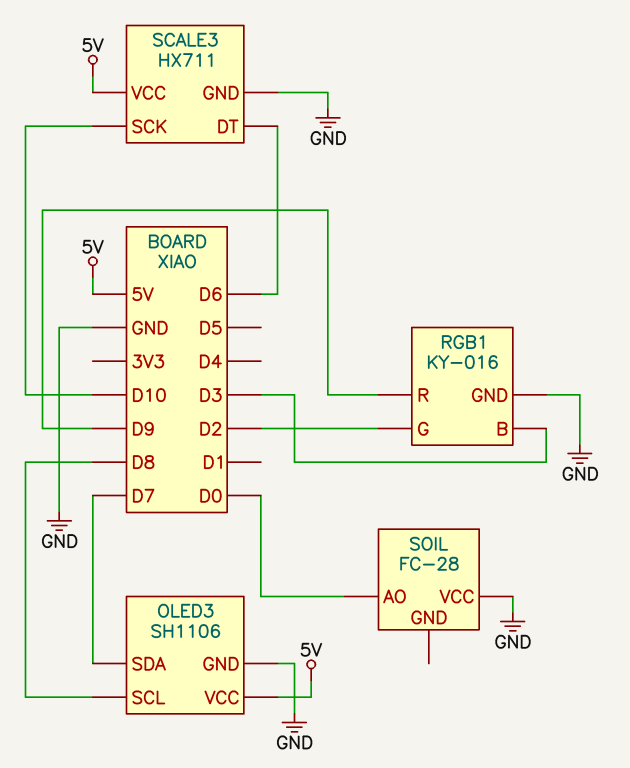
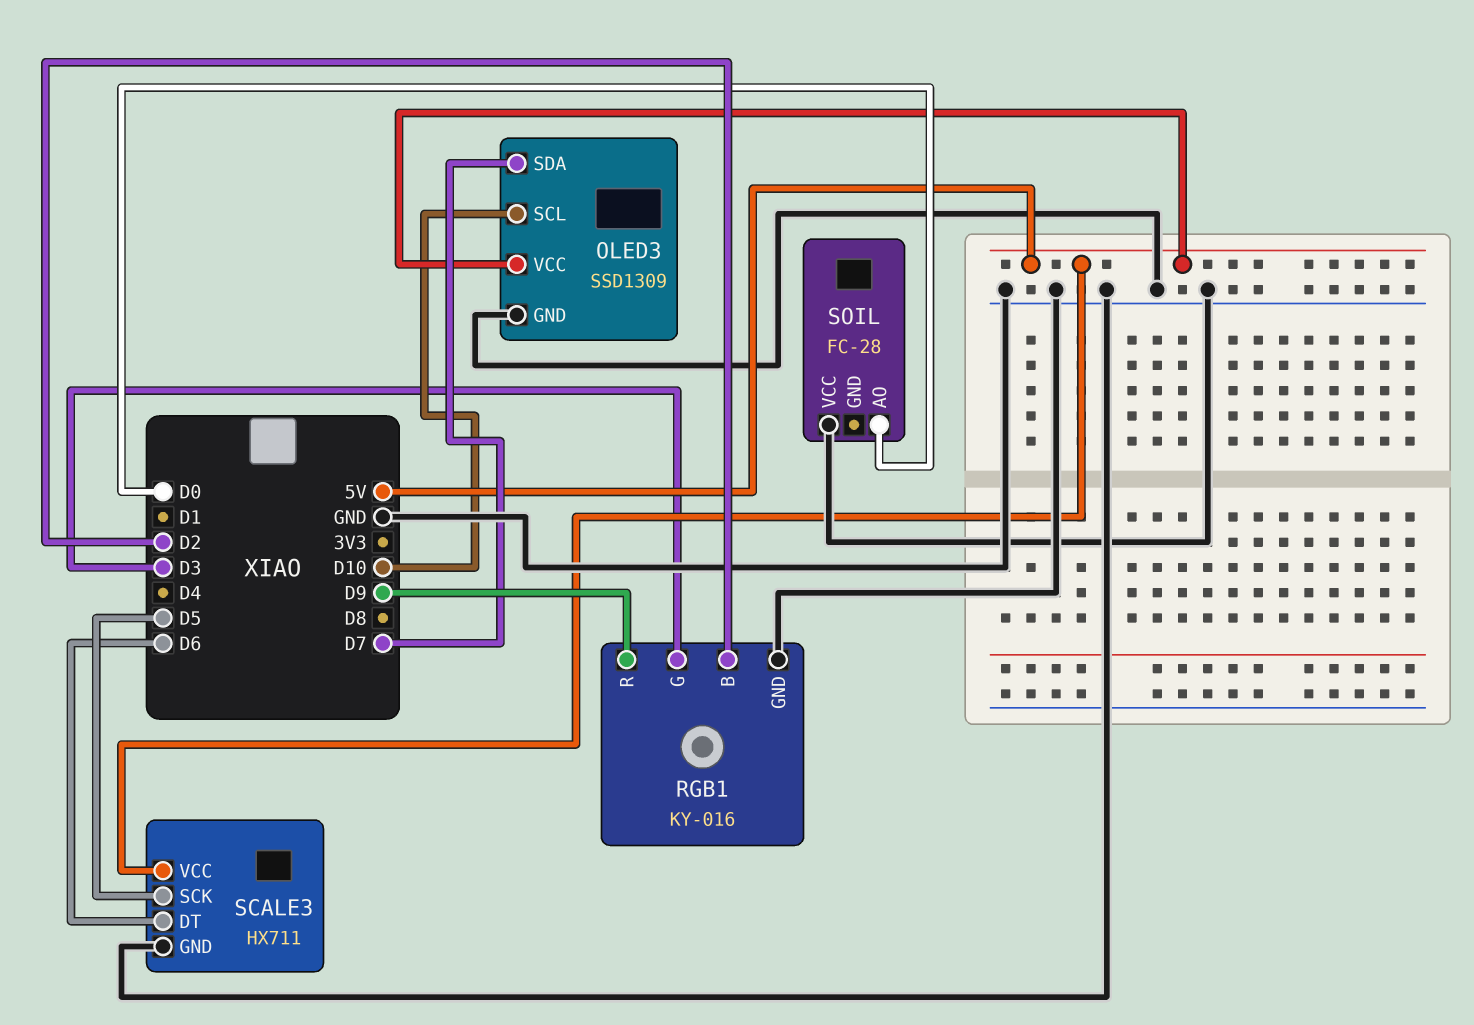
OLED3: SH1106 -> SSD1309
OLED3 pin SCL: D8 -> D10
RGB1 pin B: D3 -> D2
RGB1 pin G: D2 -> D3
SCALE3 pin SCK: D10 -> D5

